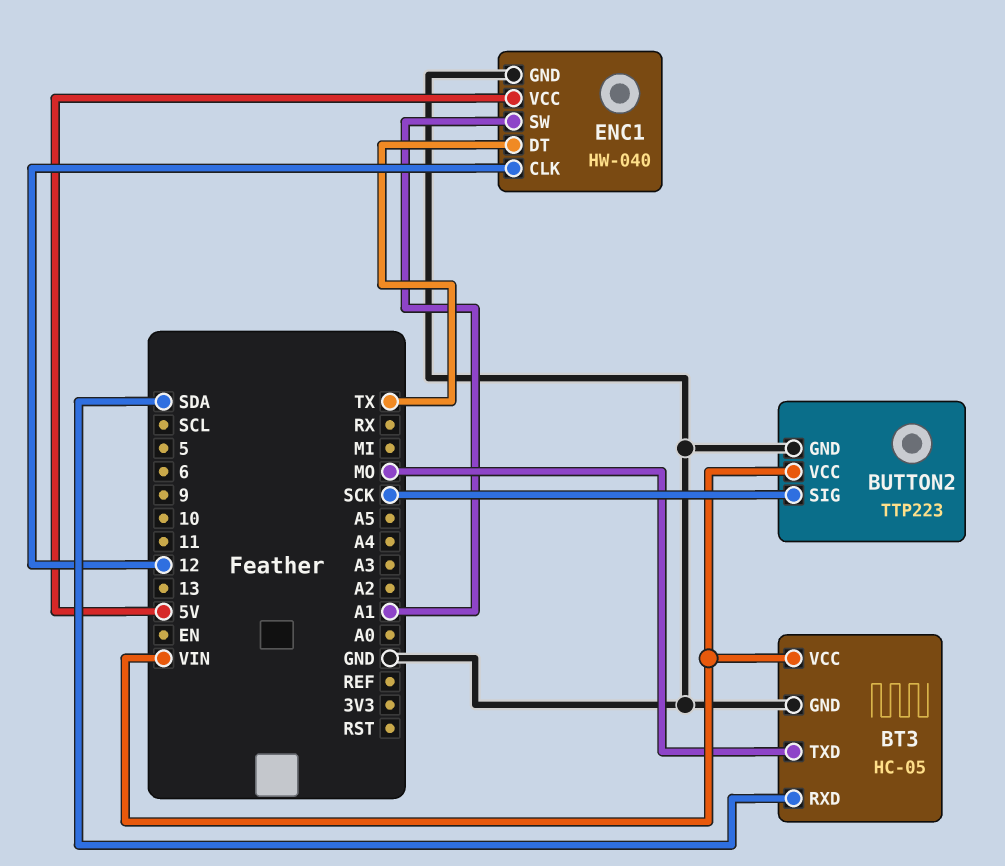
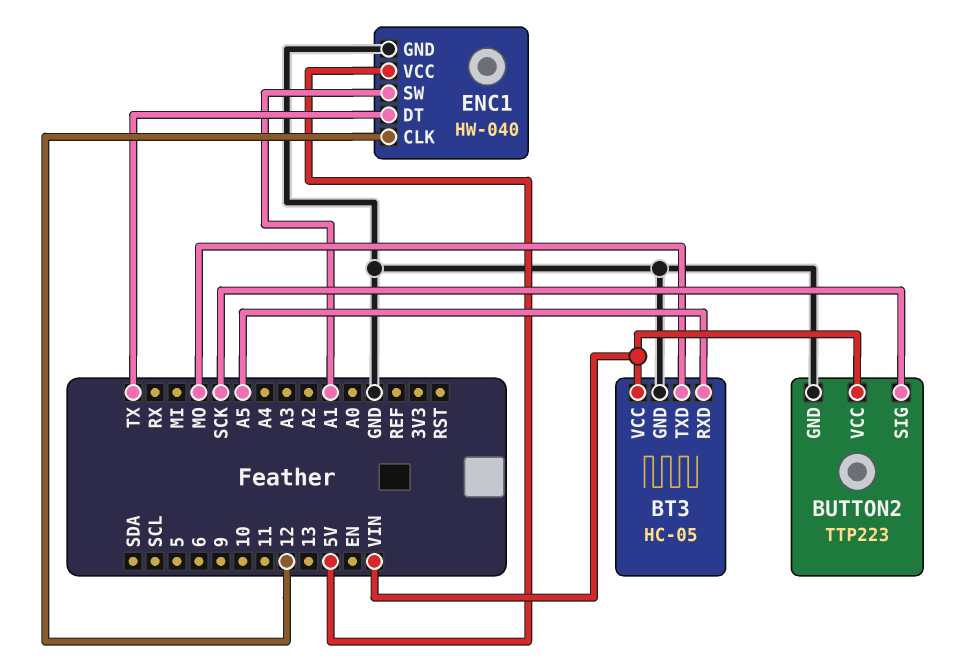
BT3 pin RXD: SDA -> A5

